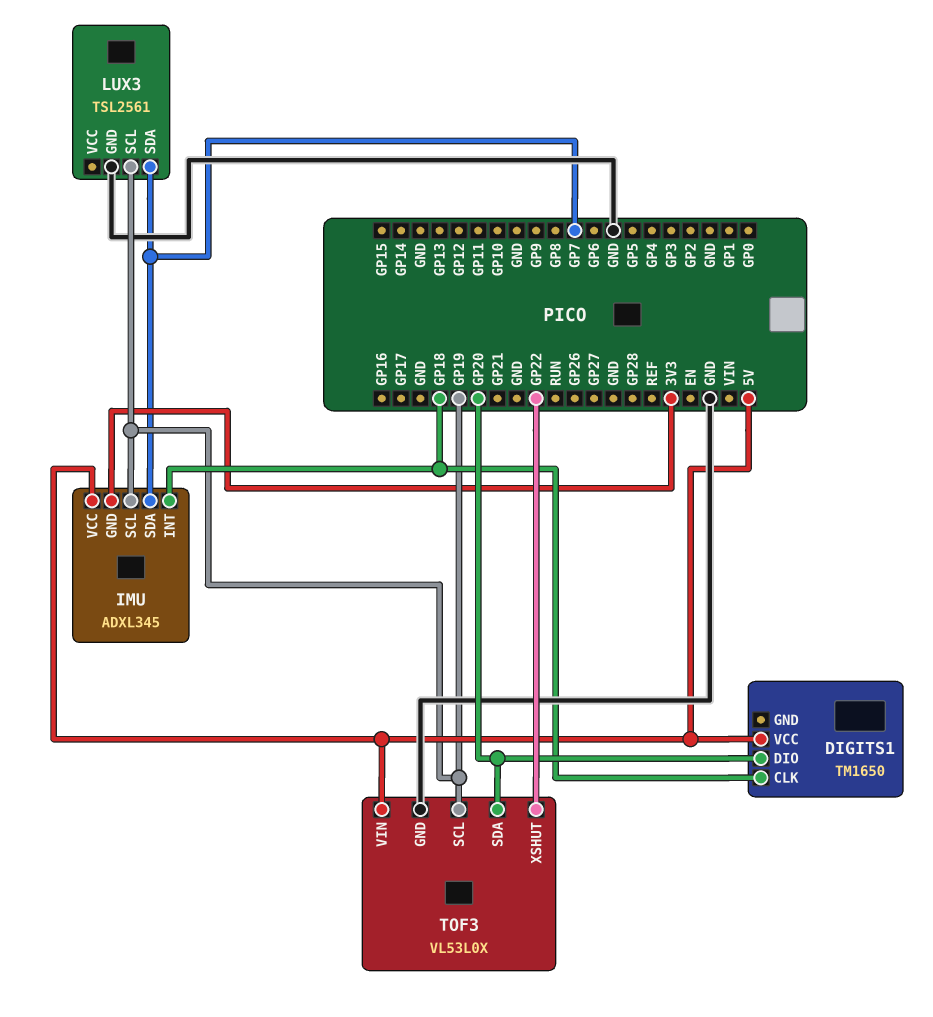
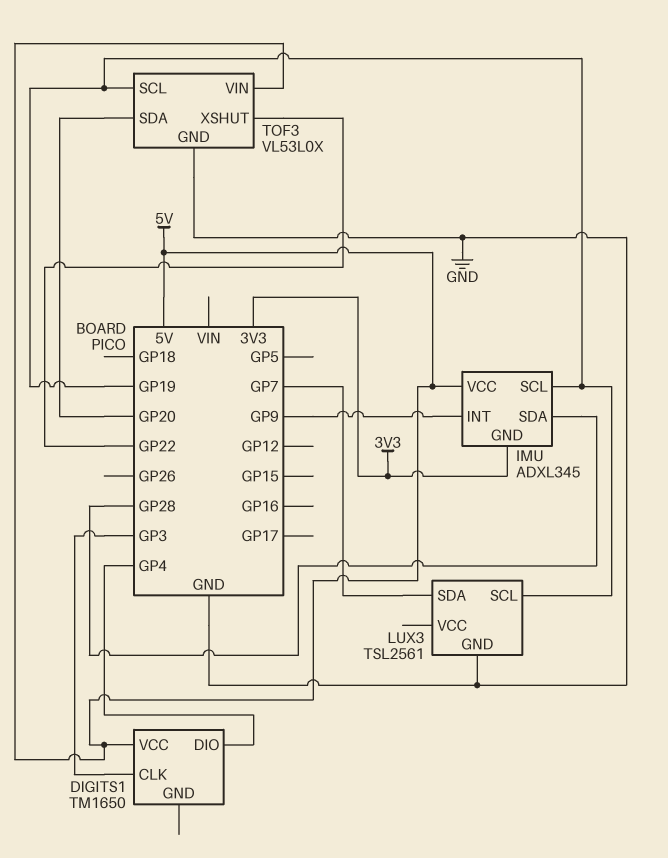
DIGITS1 pin CLK: GP18 -> GP3
DIGITS1 pin DIO: GP20 -> GP4
IMU pin INT: GP18 -> GP9
IMU pin SDA: GP7 -> GP28

